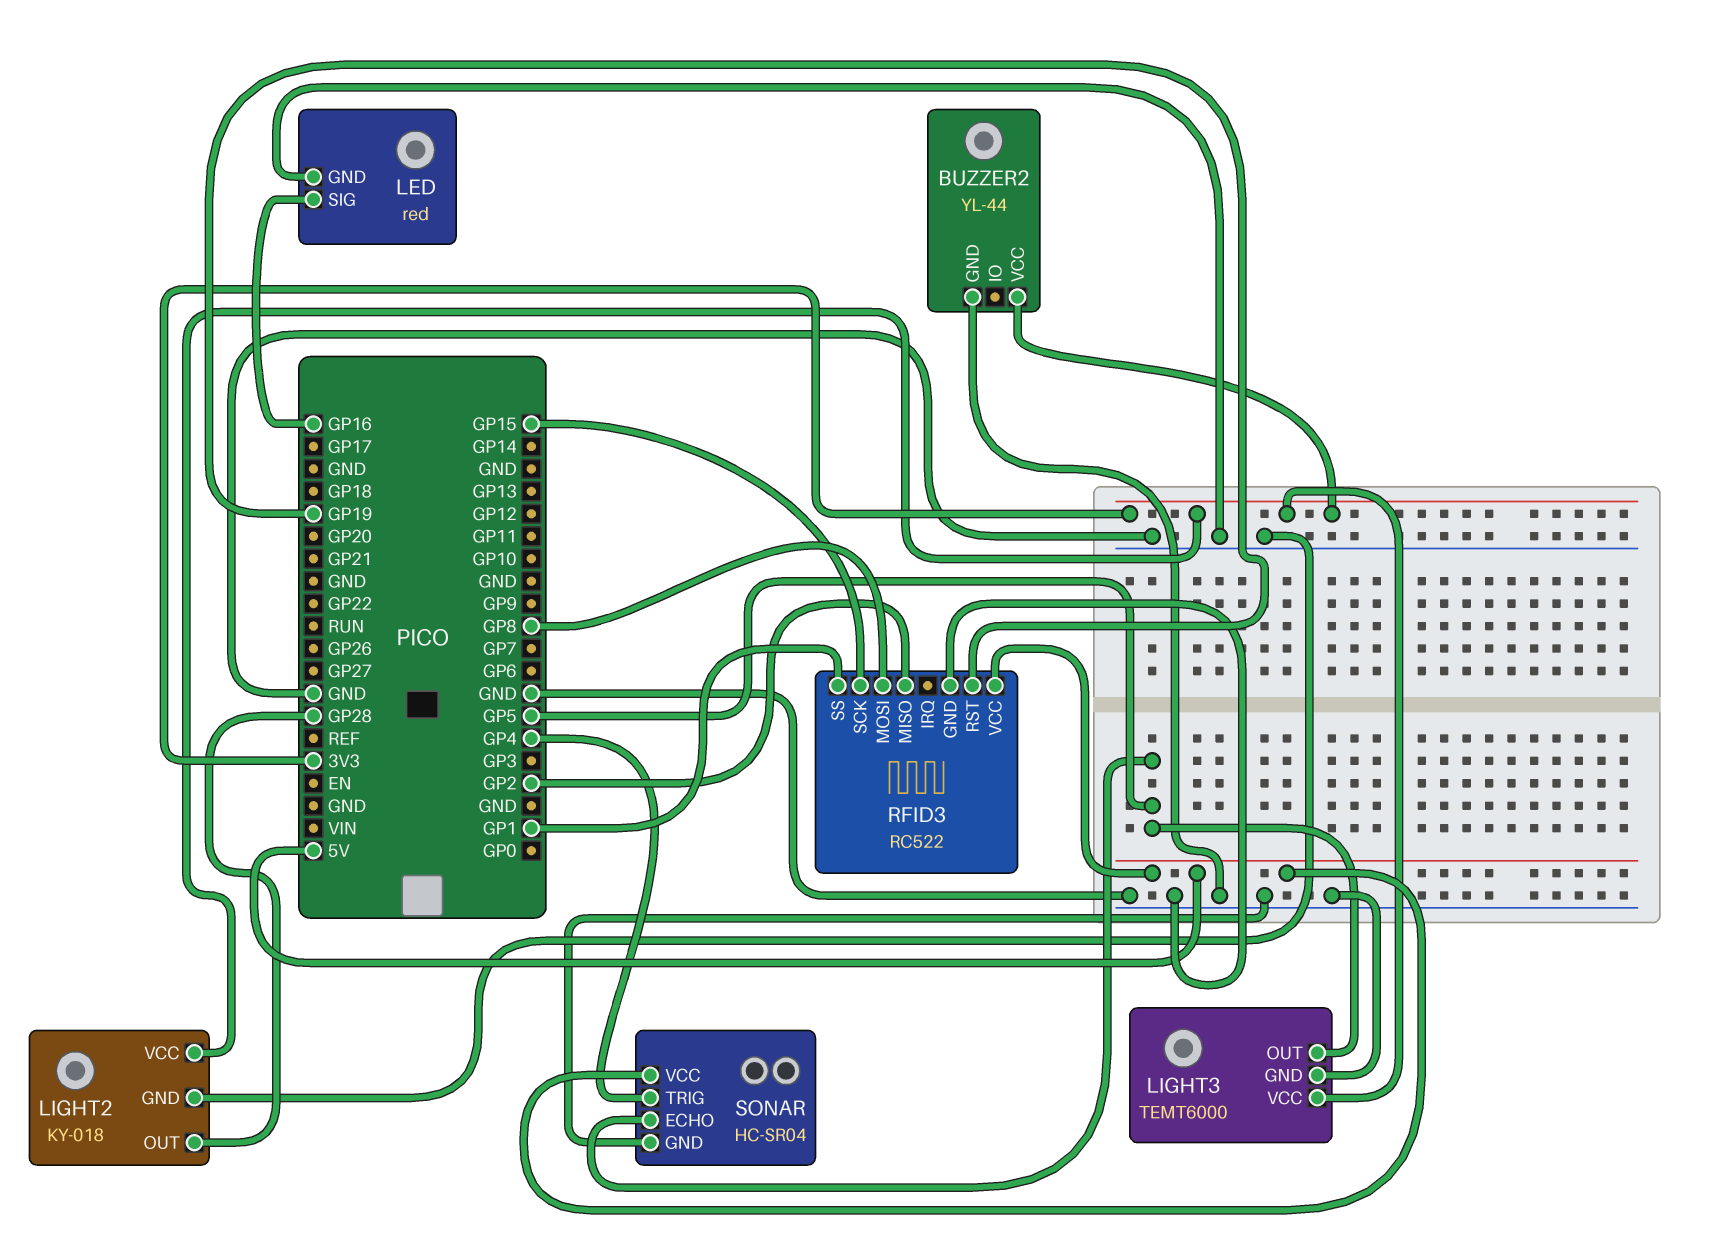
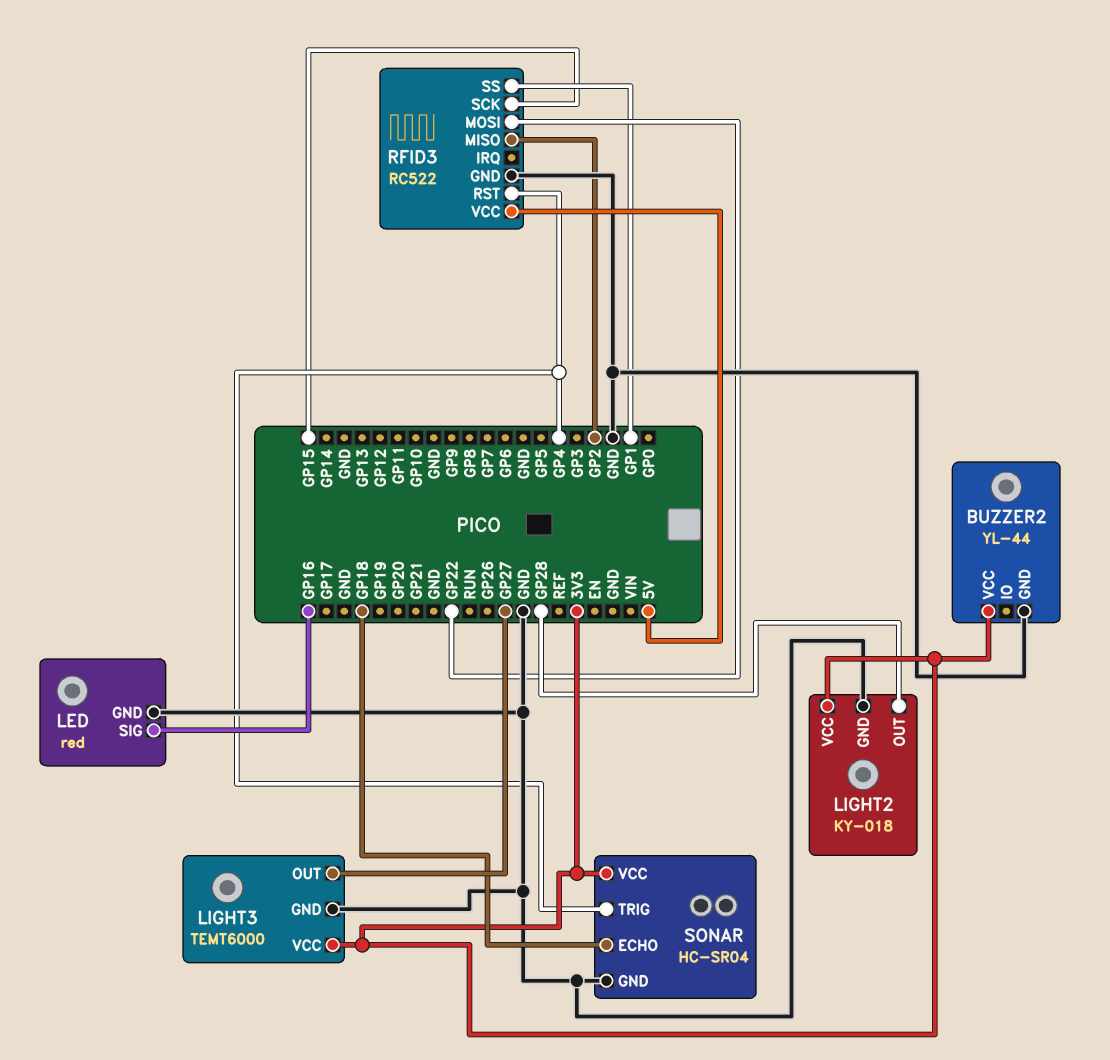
LIGHT3 pin OUT: GP5 -> GP27
RFID3 pin MOSI: GP8 -> GP22
RFID3 pin RST: GP19 -> GP4
SONAR pin ECHO: GP5 -> GP18
SONAR pin VCC: 5V -> 3V3

